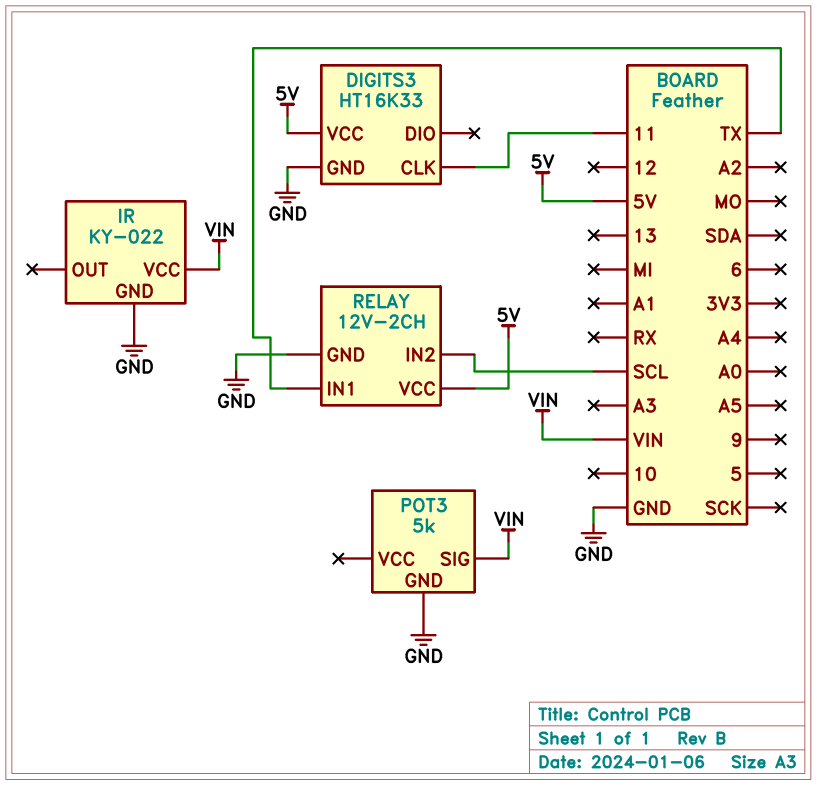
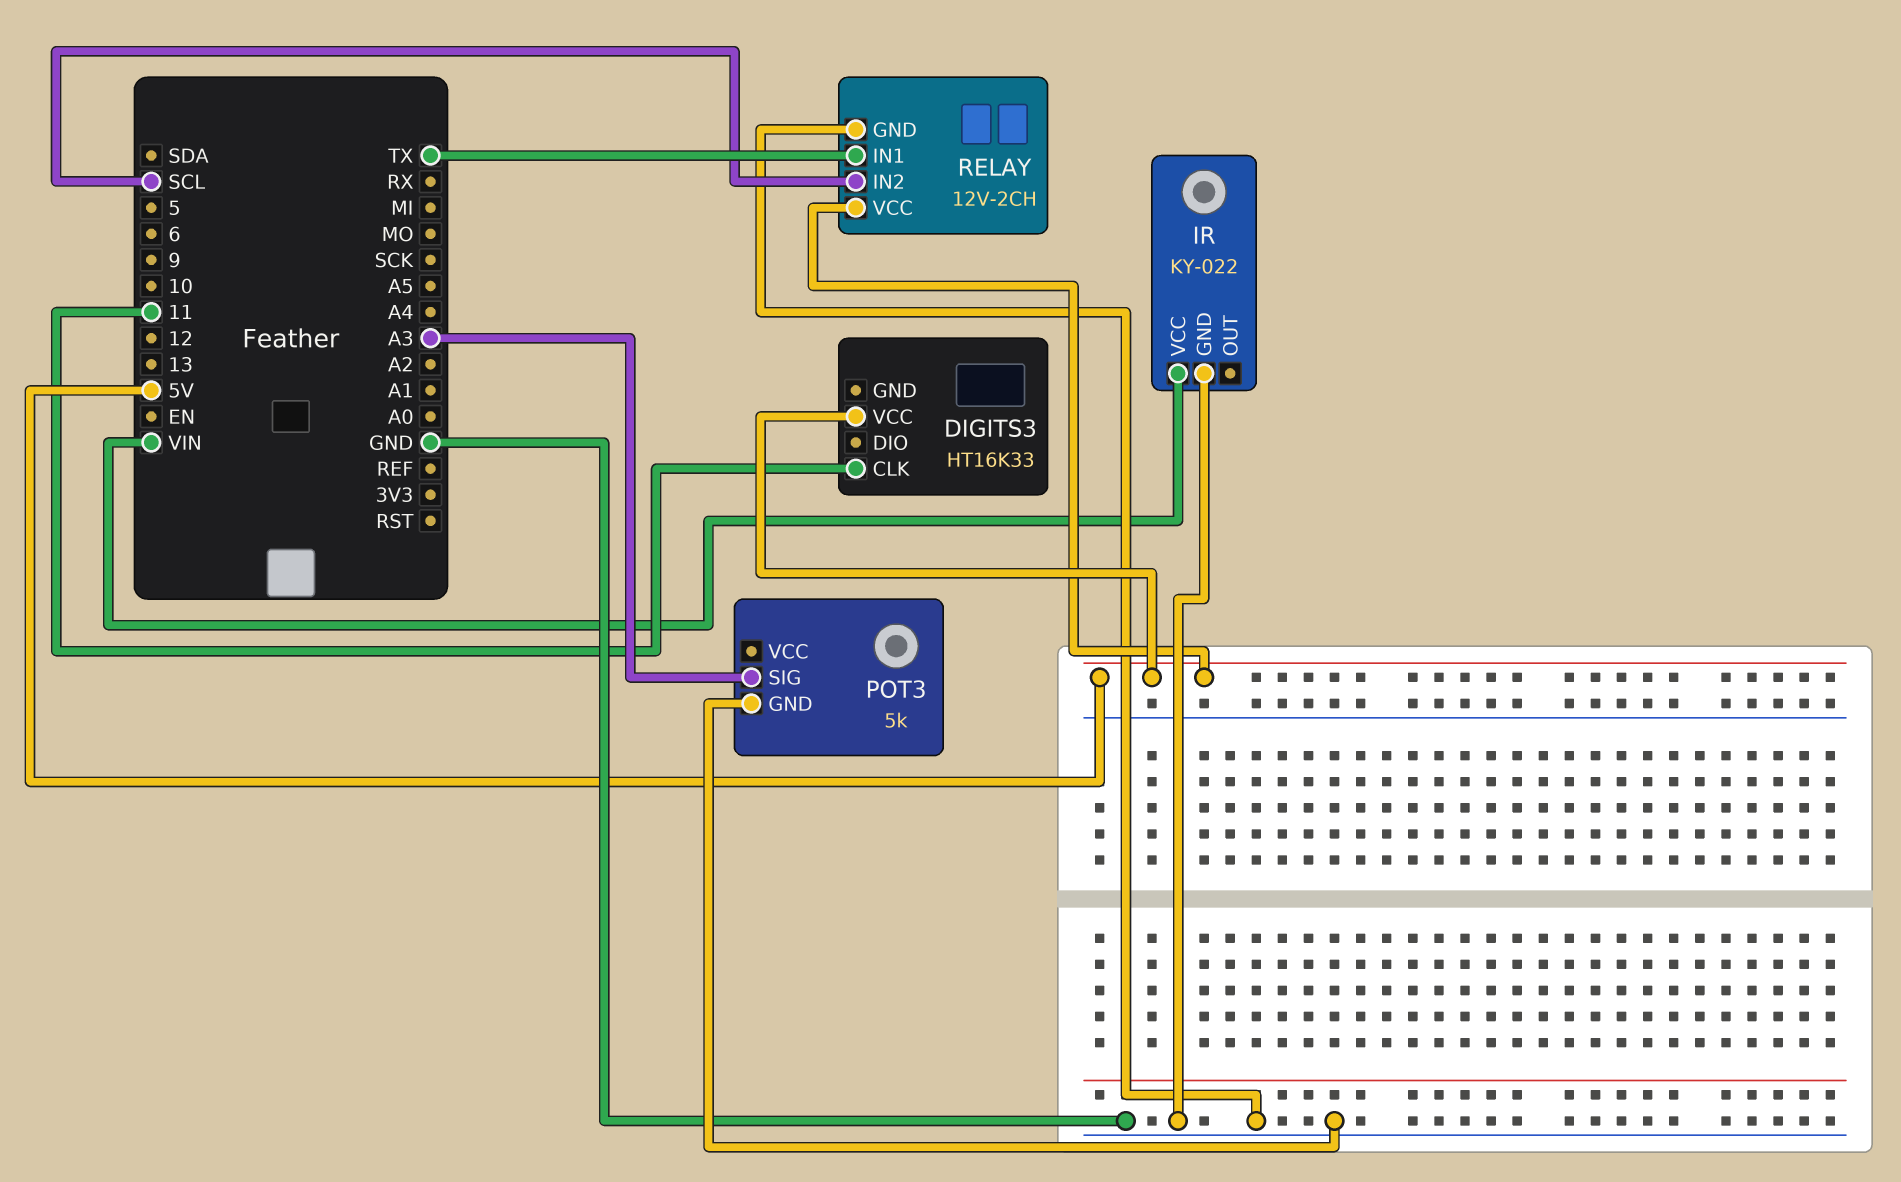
DIGITS3 pin GND: GND -> none
POT3 pin SIG: VIN -> A3

